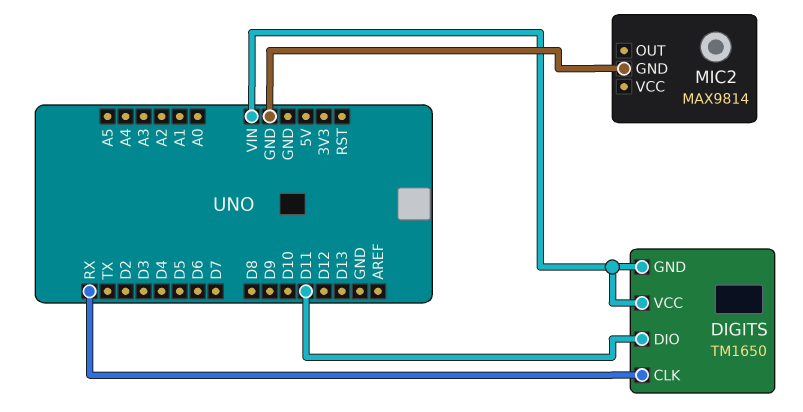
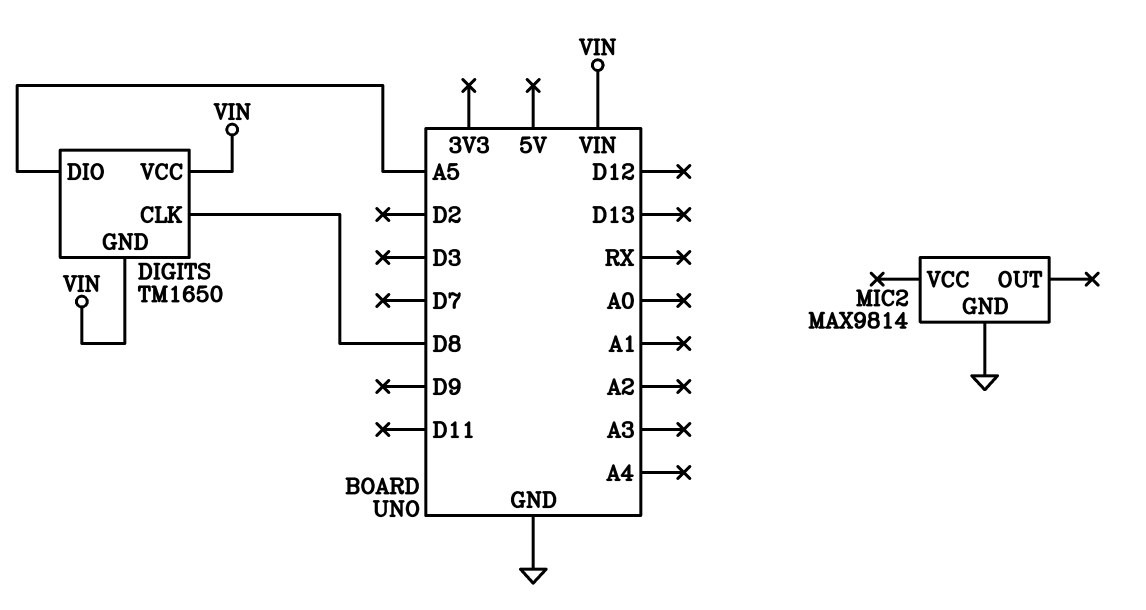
DIGITS pin CLK: RX -> D8
DIGITS pin DIO: D11 -> A5

